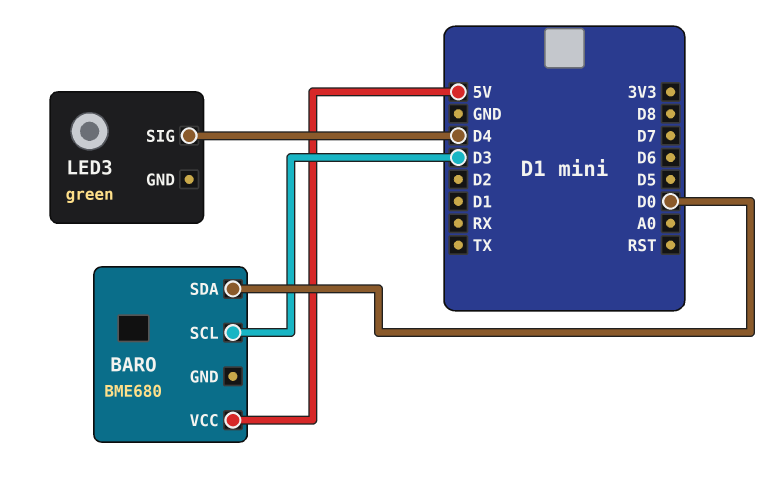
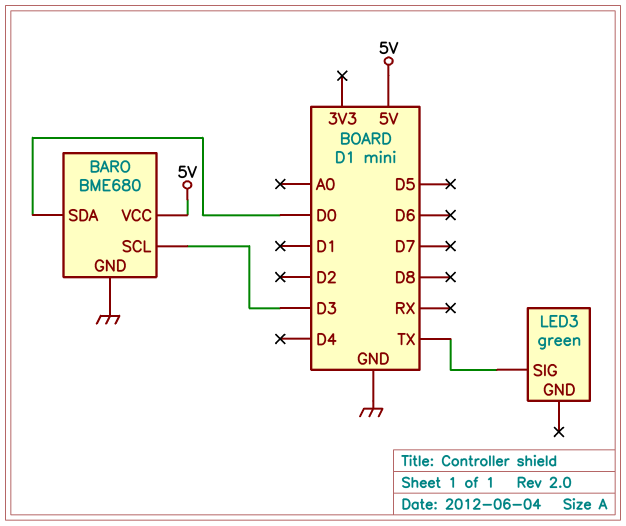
BARO pin GND: none -> GND
LED3 pin SIG: D4 -> TX

